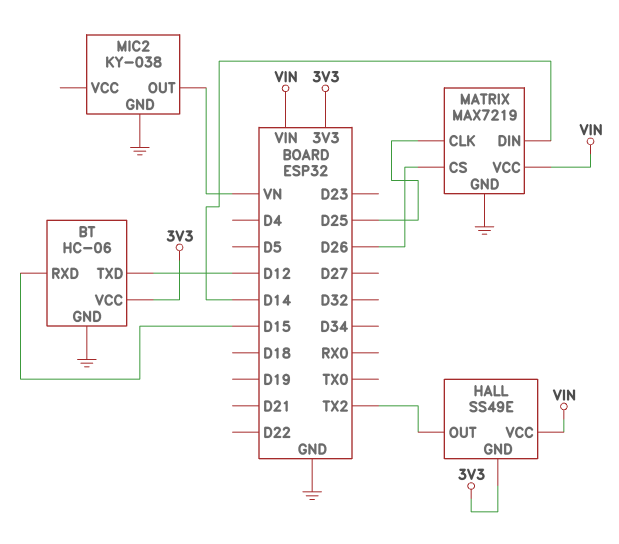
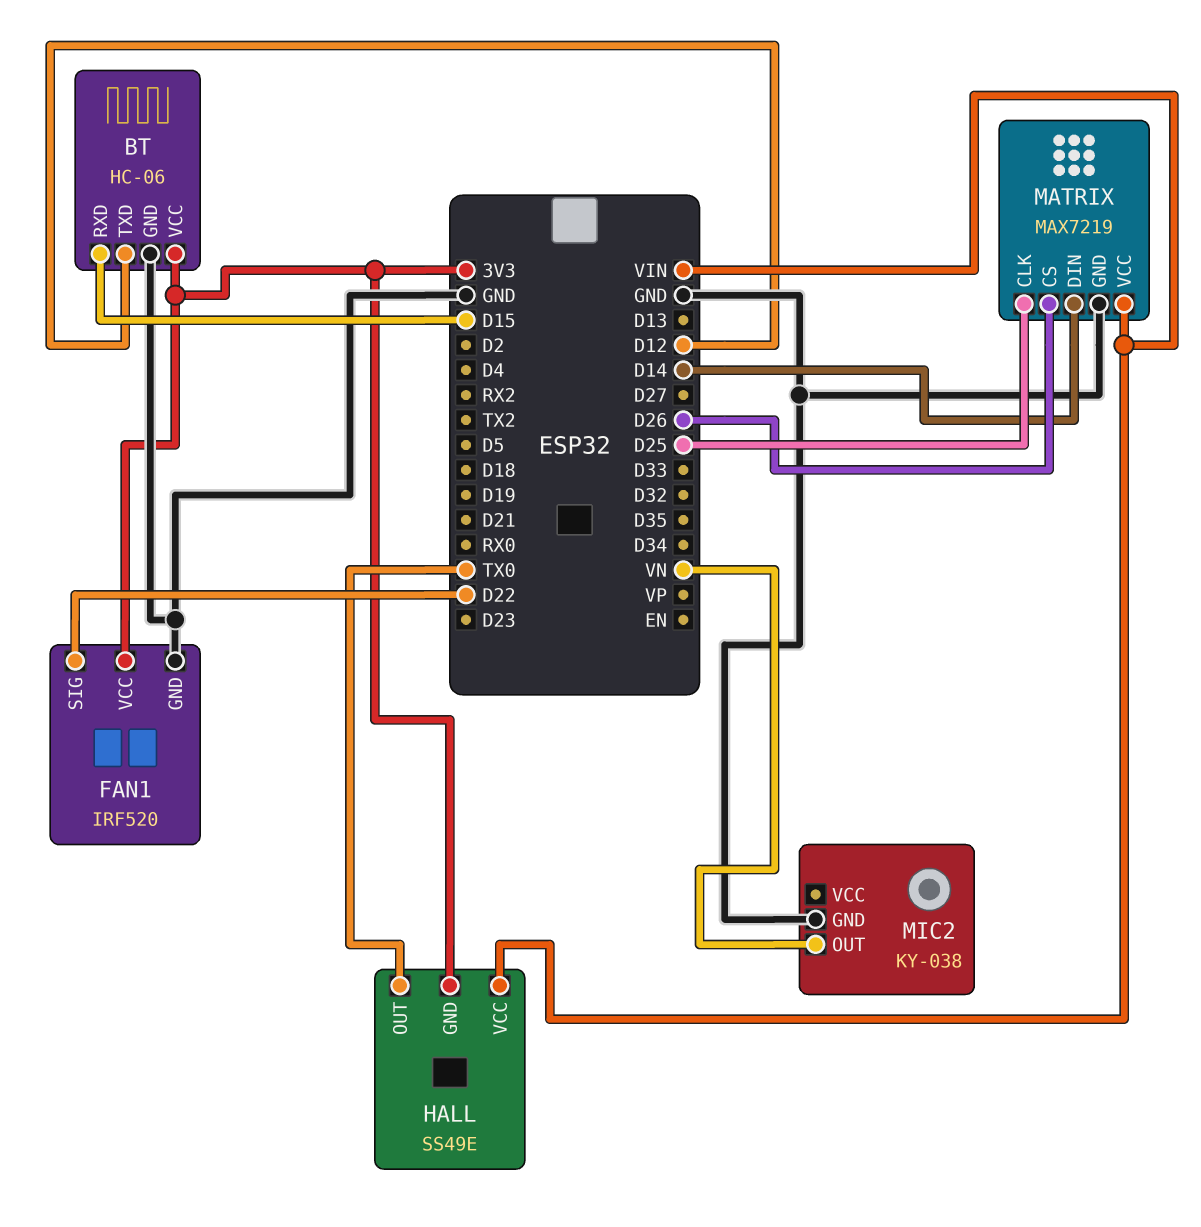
FAN1: none -> IRF520
FAN1 pin GND: none -> GND
FAN1 pin SIG: none -> D22
FAN1 pin VCC: none -> 3V3
HALL pin OUT: TX2 -> TX0

